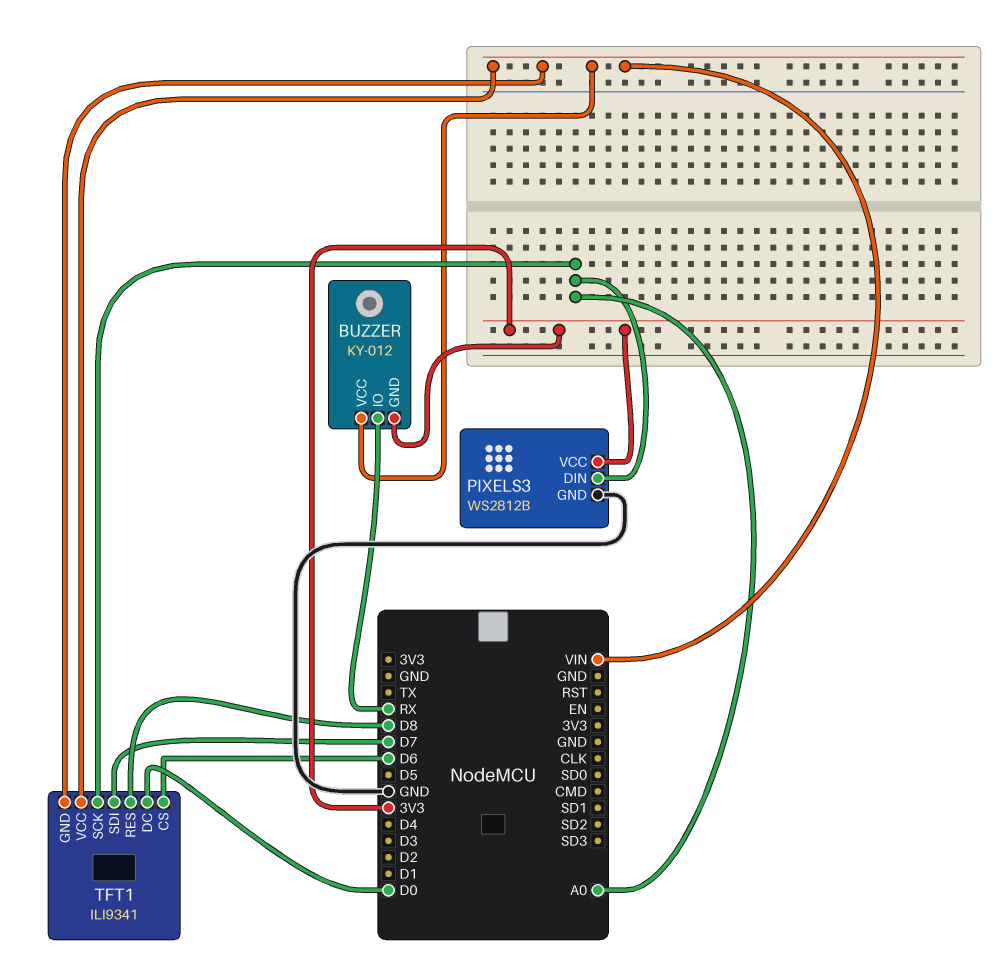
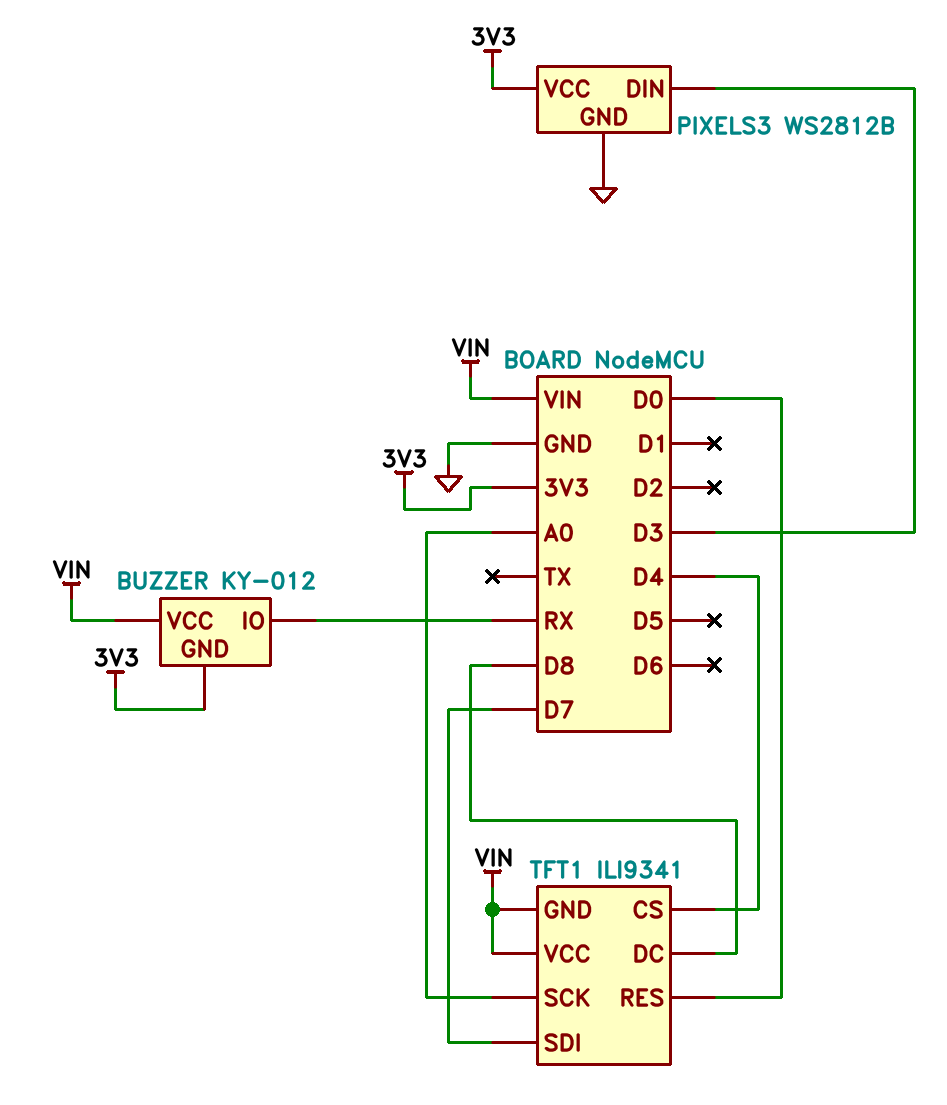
PIXELS3 pin DIN: A0 -> D3
TFT1 pin CS: D6 -> D4
TFT1 pin DC: D0 -> D8
TFT1 pin RES: D8 -> D0

